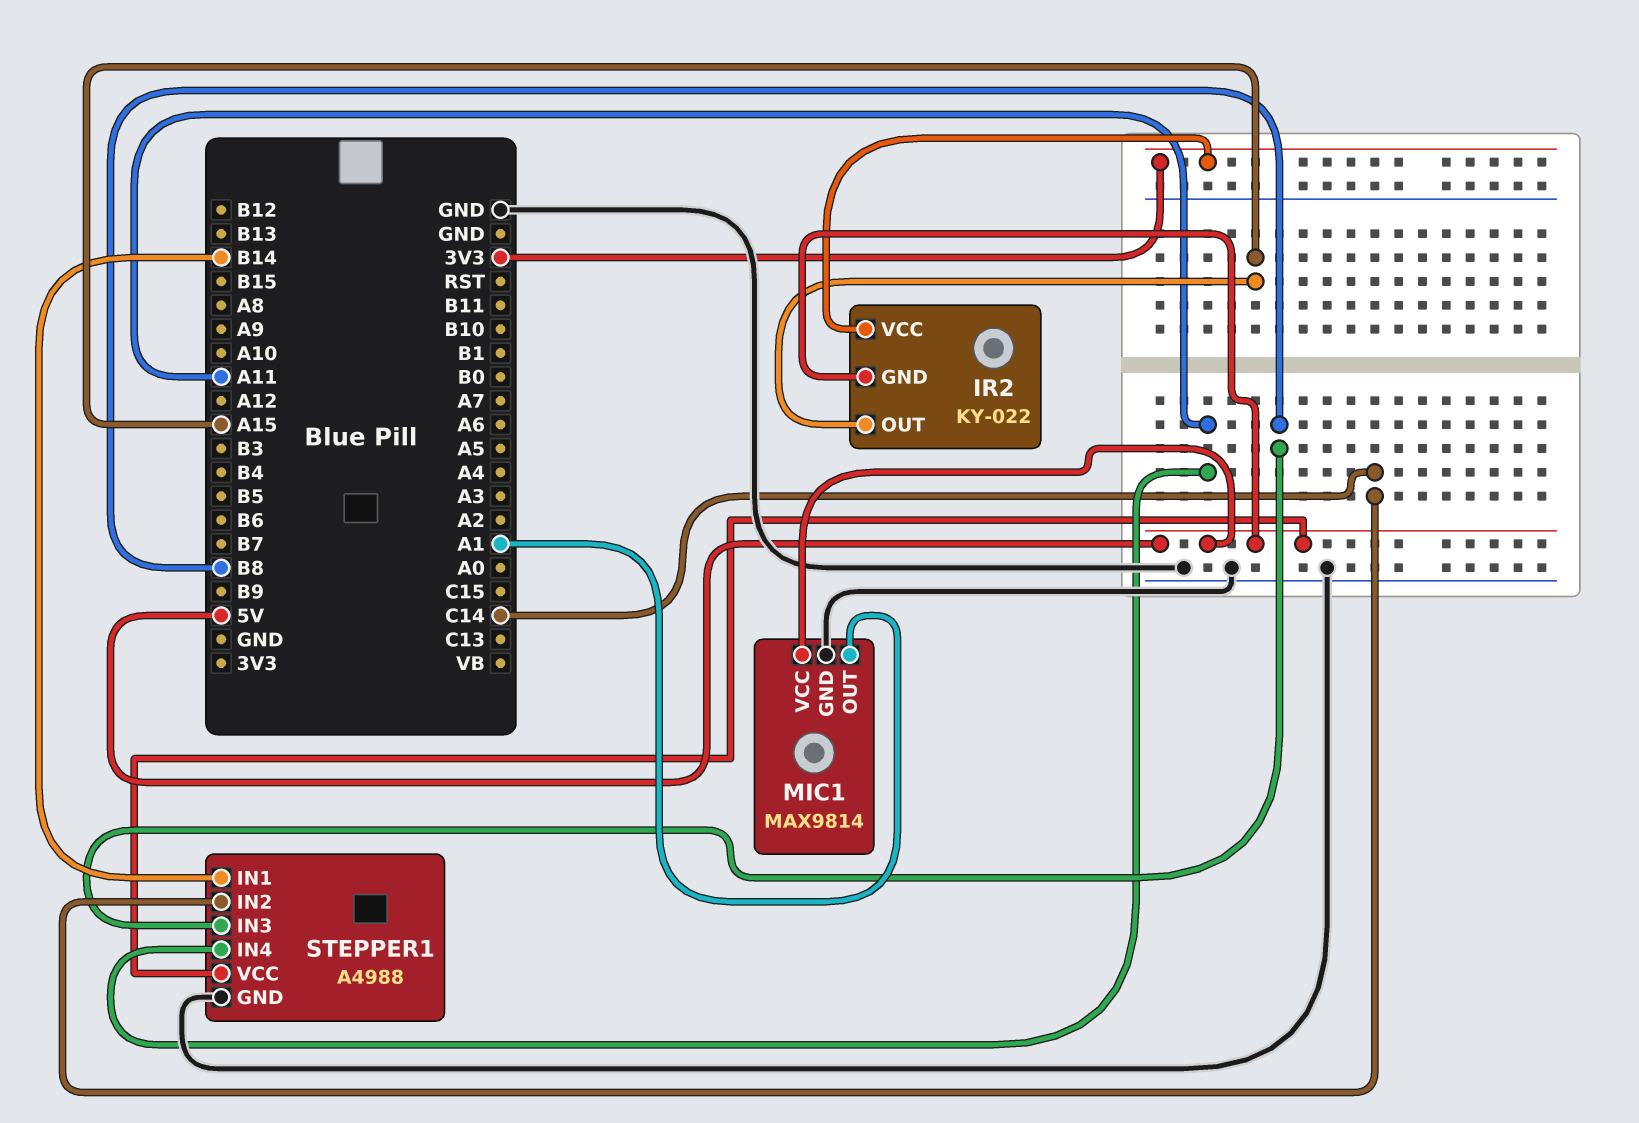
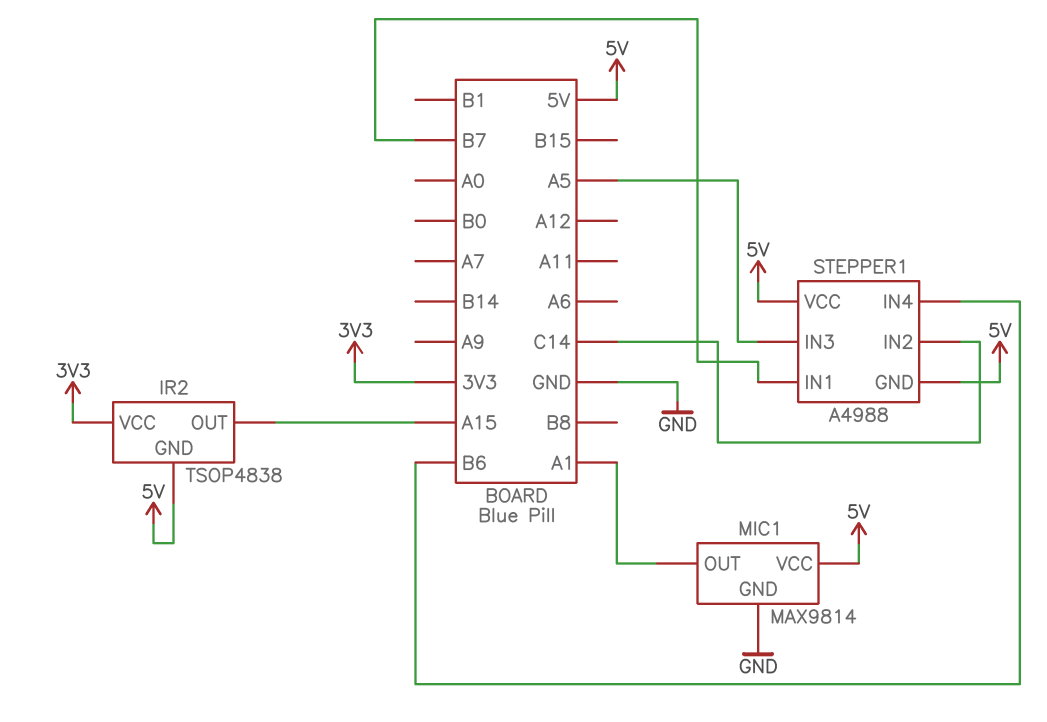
IR2: KY-022 -> TSOP4838
STEPPER1 pin GND: GND -> 5V
STEPPER1 pin IN1: B14 -> B7
STEPPER1 pin IN3: B8 -> A5
STEPPER1 pin IN4: A11 -> B6

